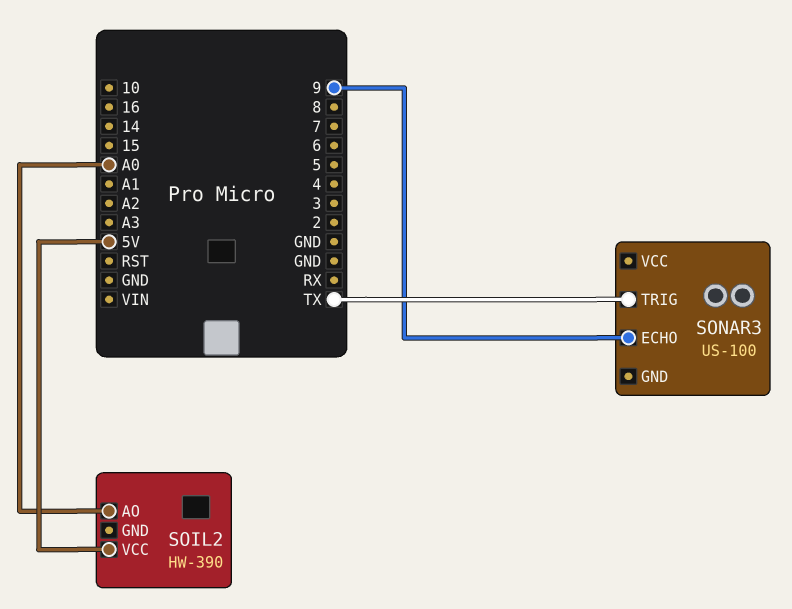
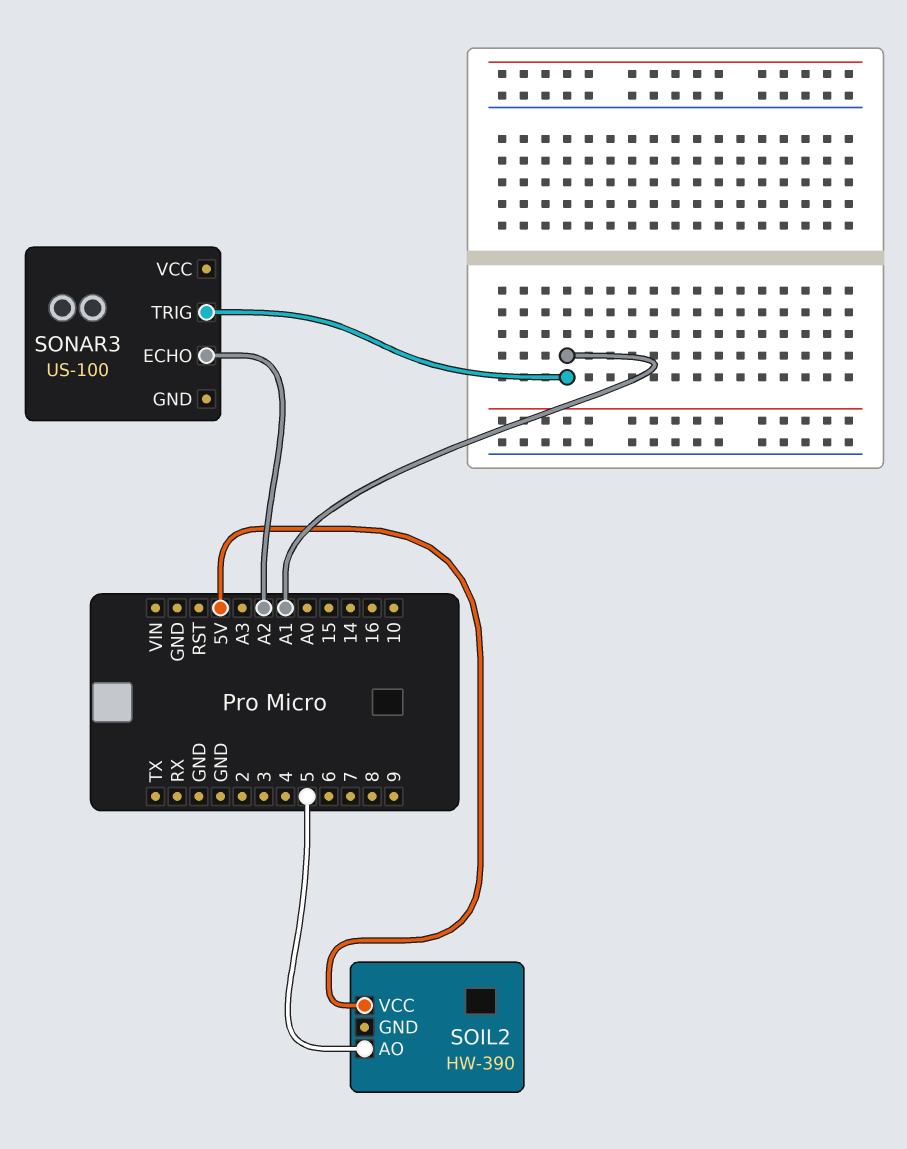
SOIL2 pin AO: A0 -> 5
SONAR3 pin ECHO: 9 -> A2
SONAR3 pin TRIG: TX -> A1

